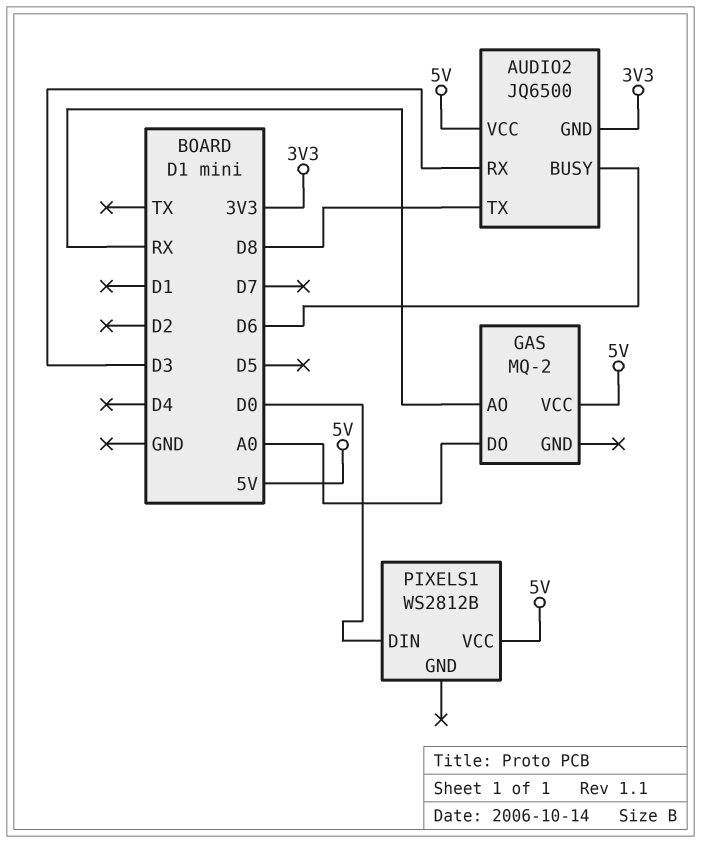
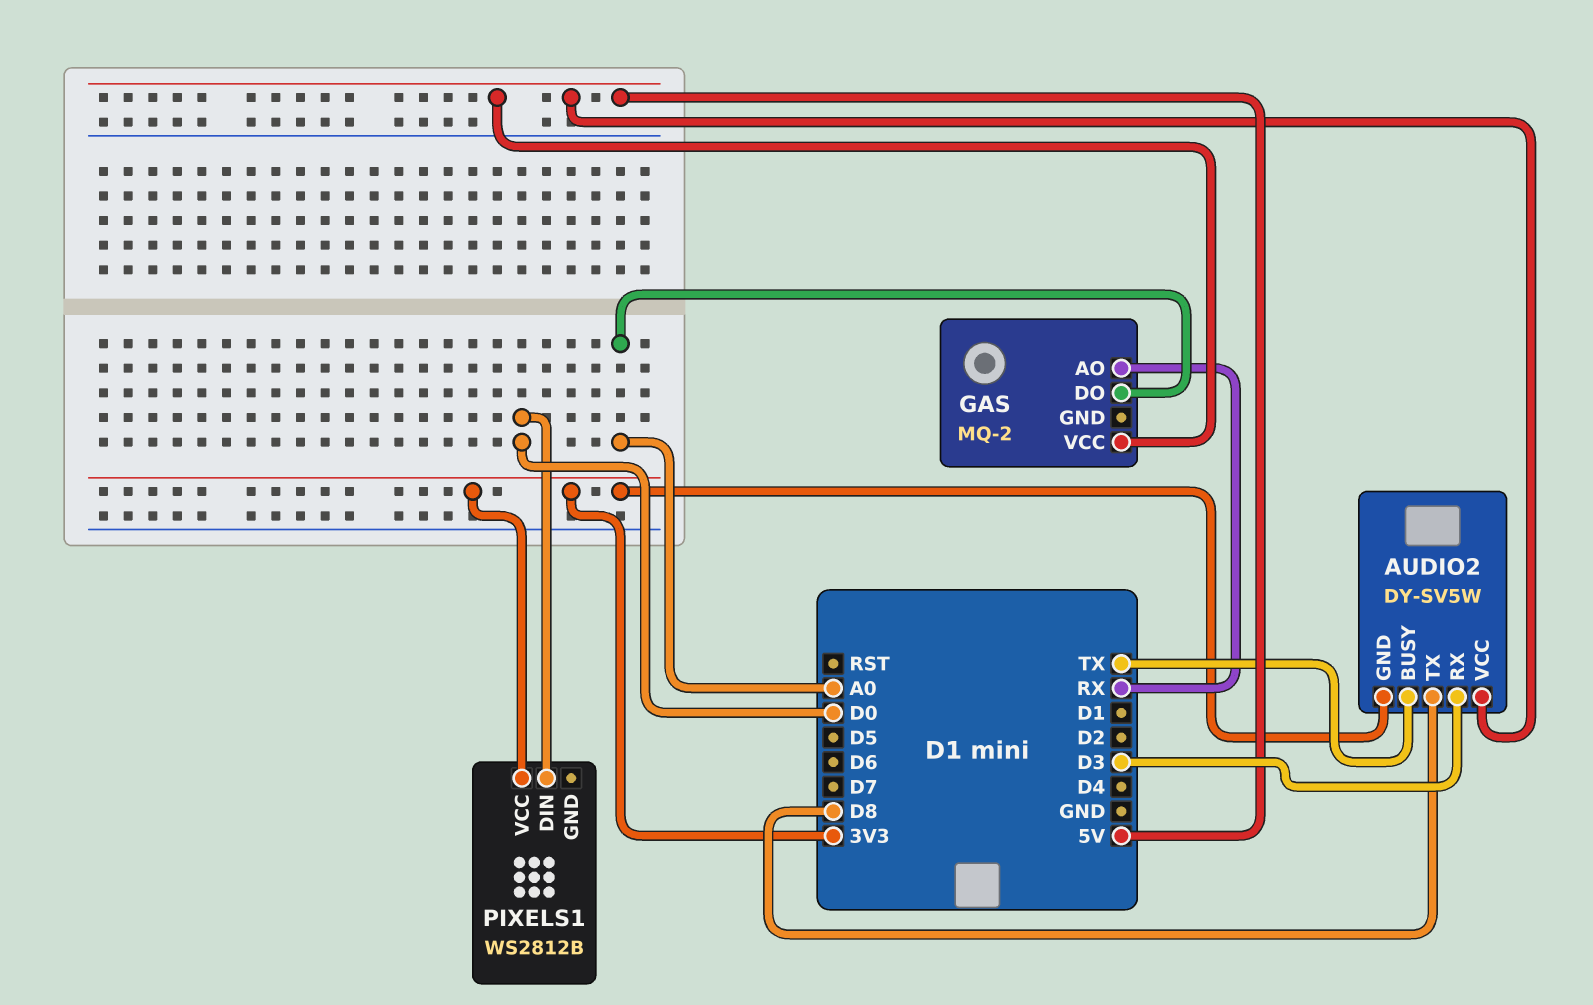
AUDIO2: JQ6500 -> DY-SV5W
AUDIO2 pin BUSY: D6 -> TX
PIXELS1 pin VCC: 5V -> 3V3

